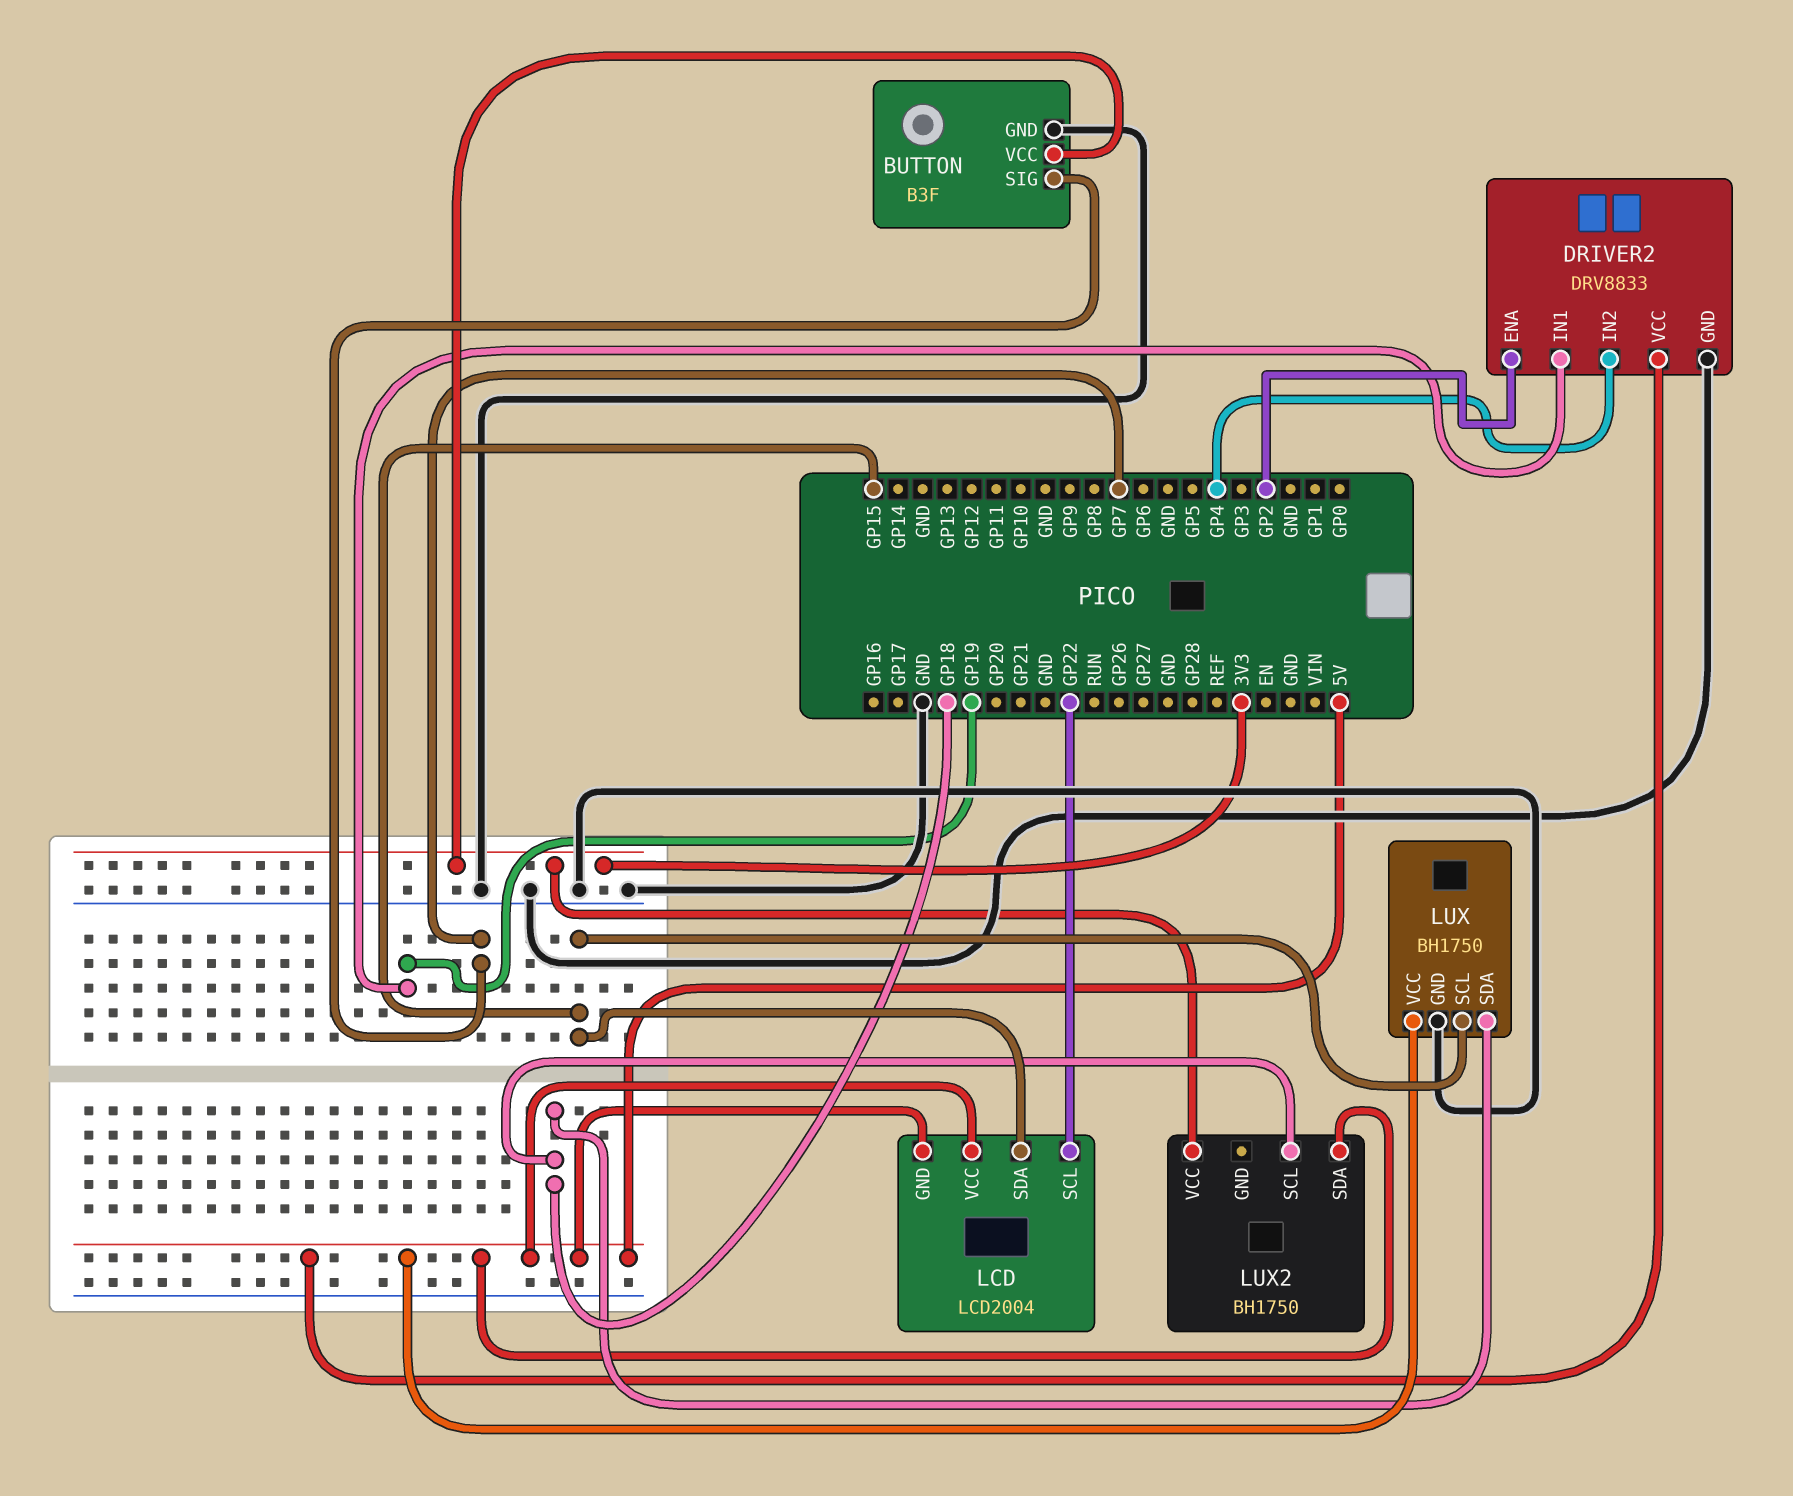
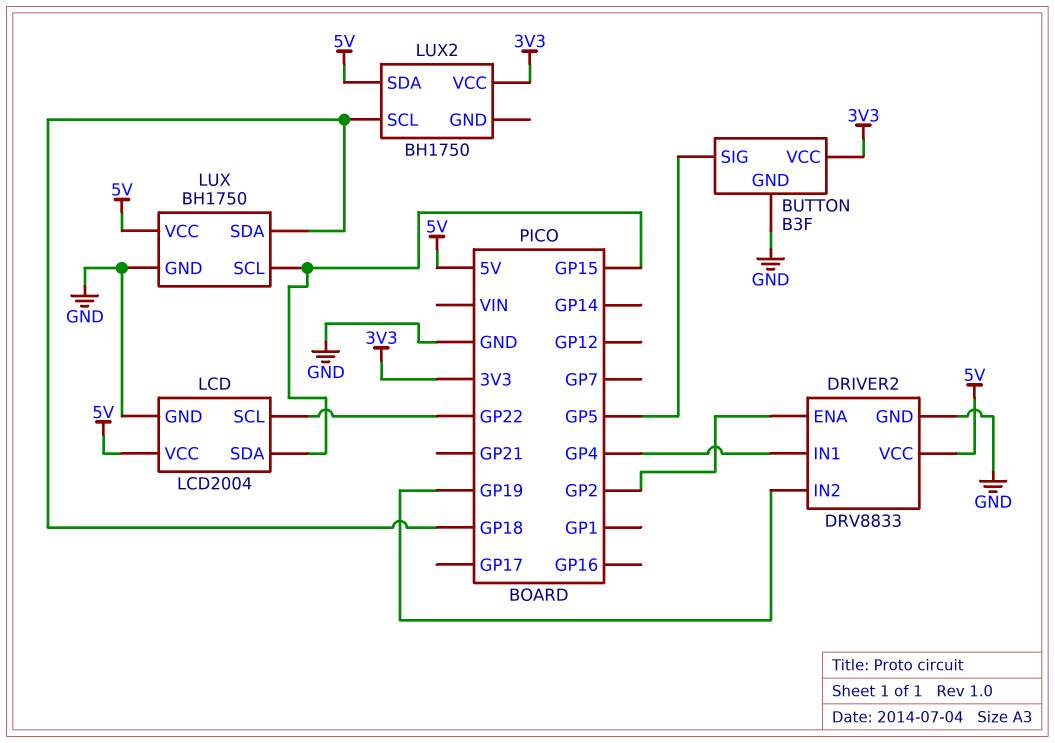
BUTTON pin SIG: GP7 -> GP5
DRIVER2 pin IN1: GP19 -> GP4
DRIVER2 pin IN2: GP4 -> GP19
LCD pin GND: 5V -> GND

